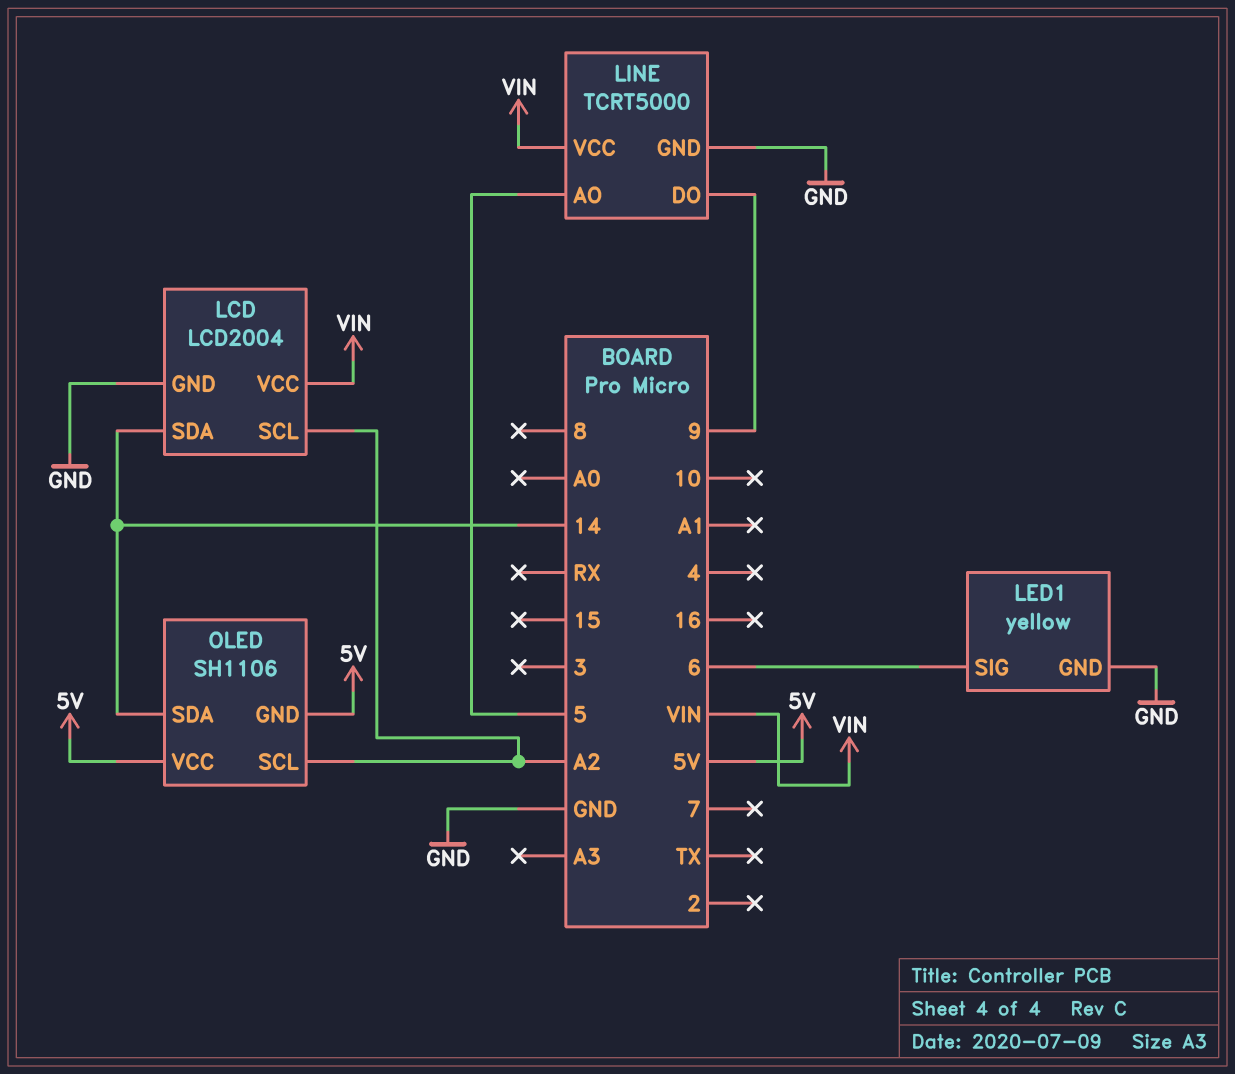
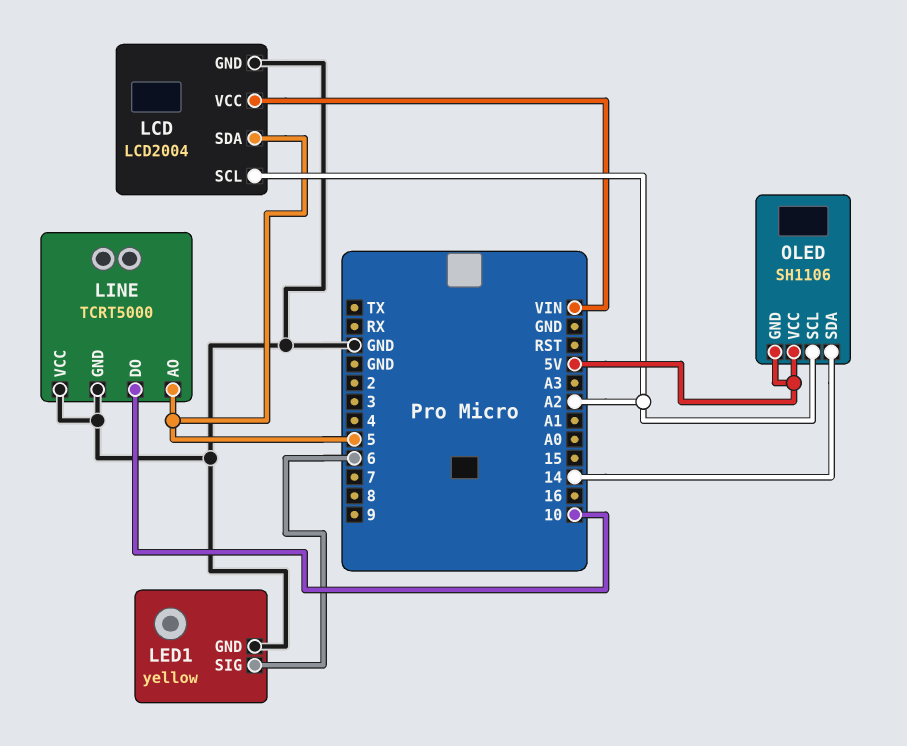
LCD pin SDA: 14 -> 5
LINE pin DO: 9 -> 10
LINE pin VCC: VIN -> GND

